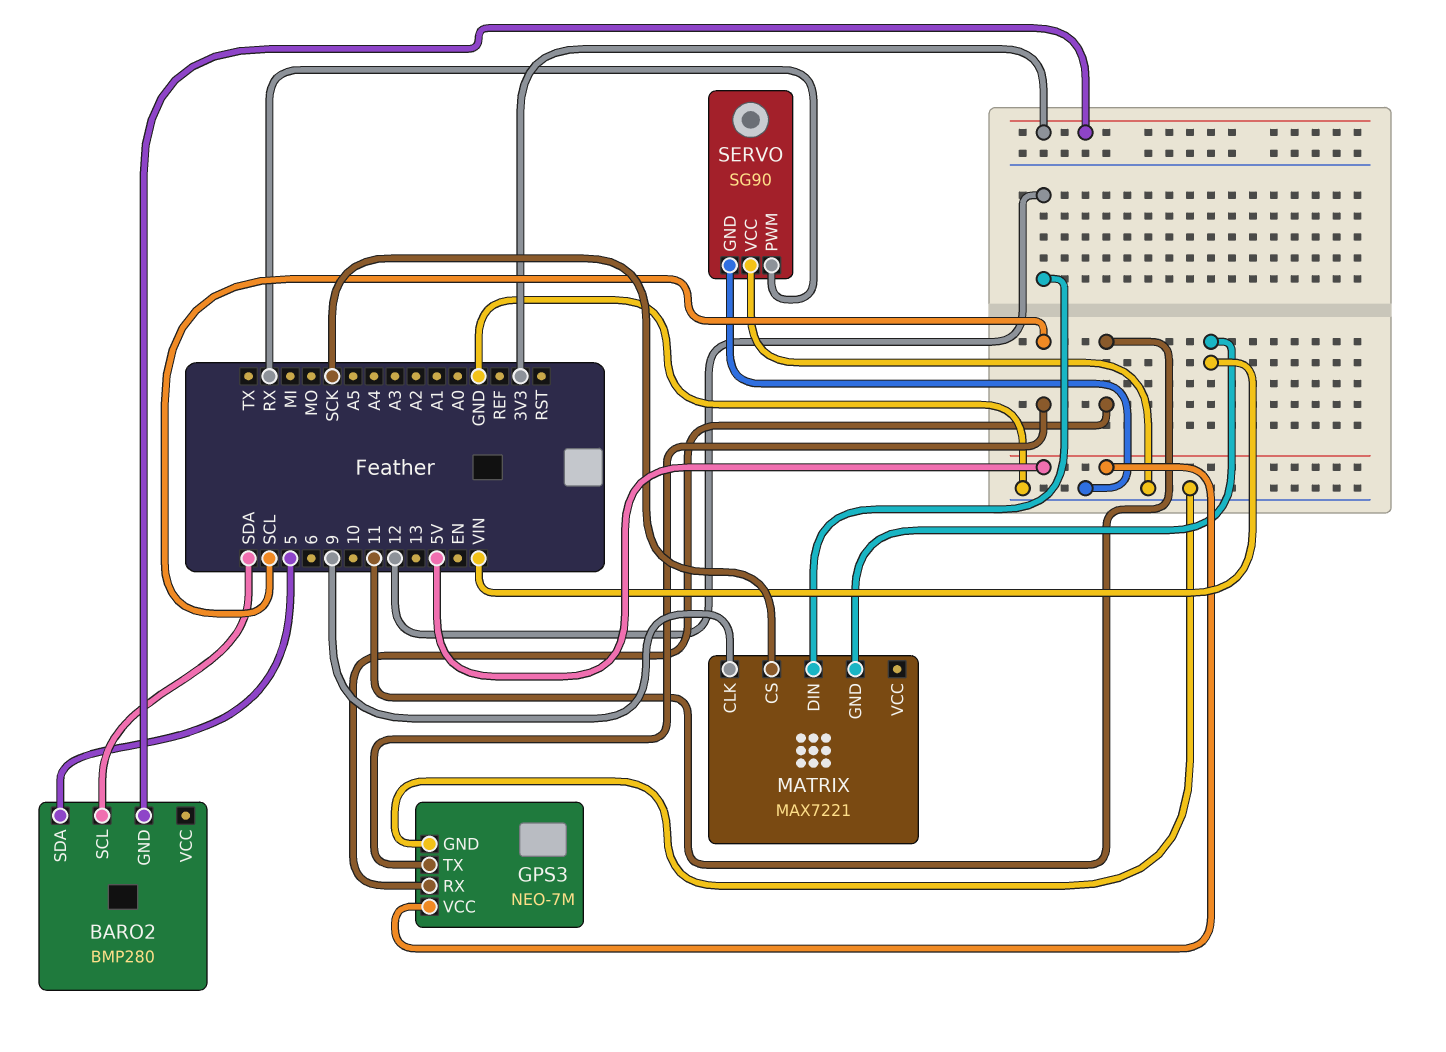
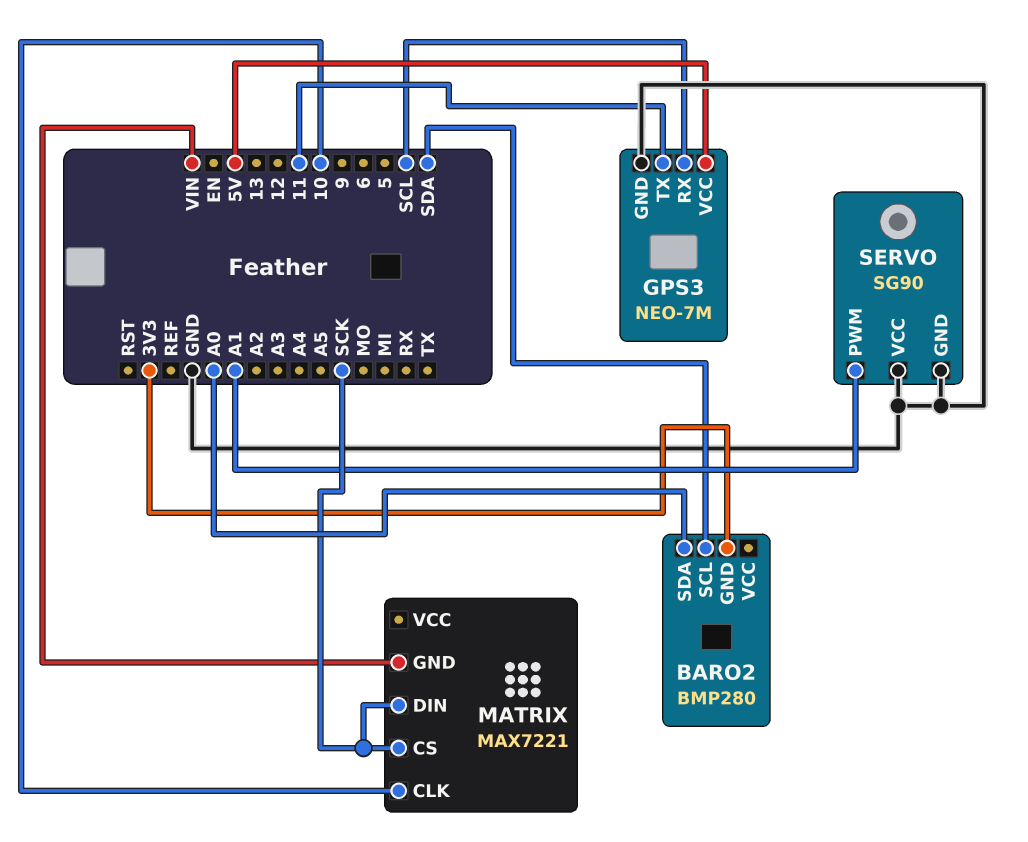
BARO2 pin SDA: 5 -> A0
GPS3 pin RX: 11 -> SCL
GPS3 pin TX: SCL -> 11
MATRIX pin CLK: 9 -> 10
MATRIX pin DIN: 12 -> SCK
SERVO pin PWM: RX -> A1

